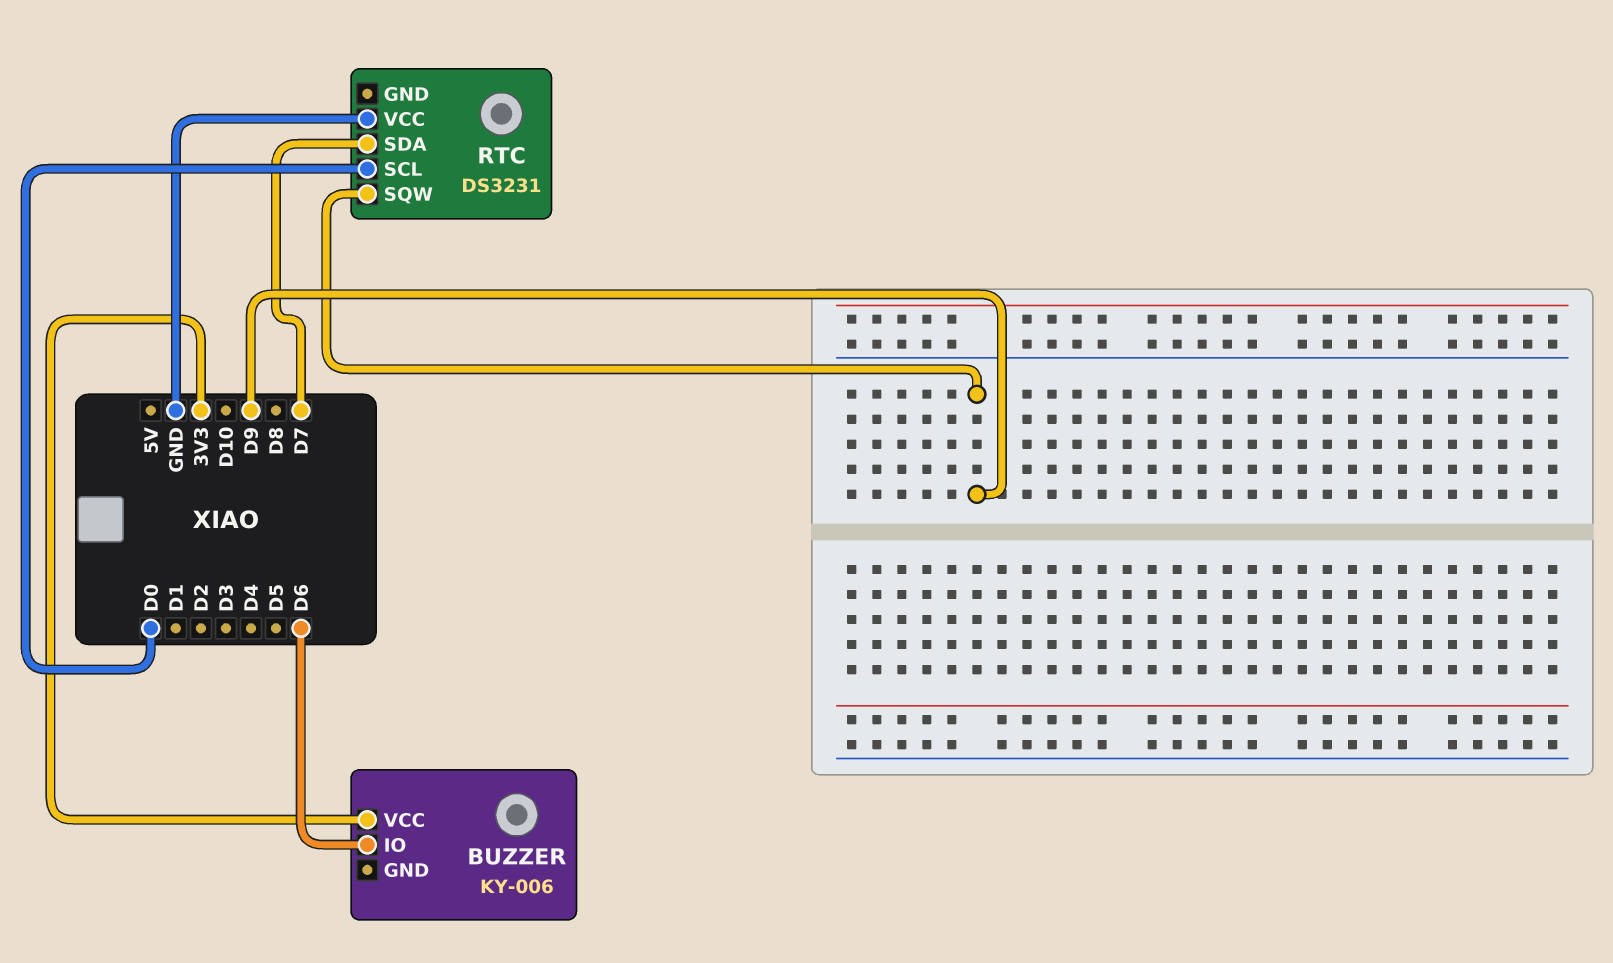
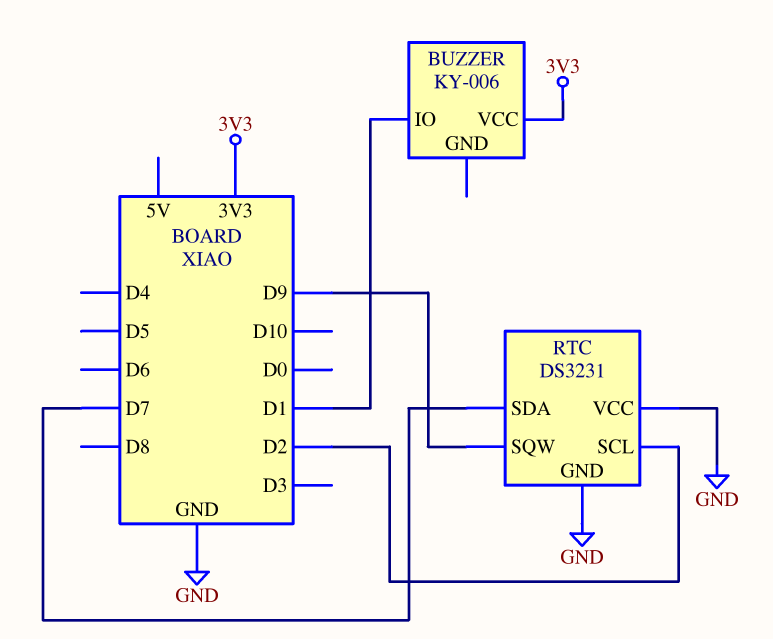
BUZZER pin IO: D6 -> D1
RTC pin GND: none -> GND
RTC pin SCL: D0 -> D2

